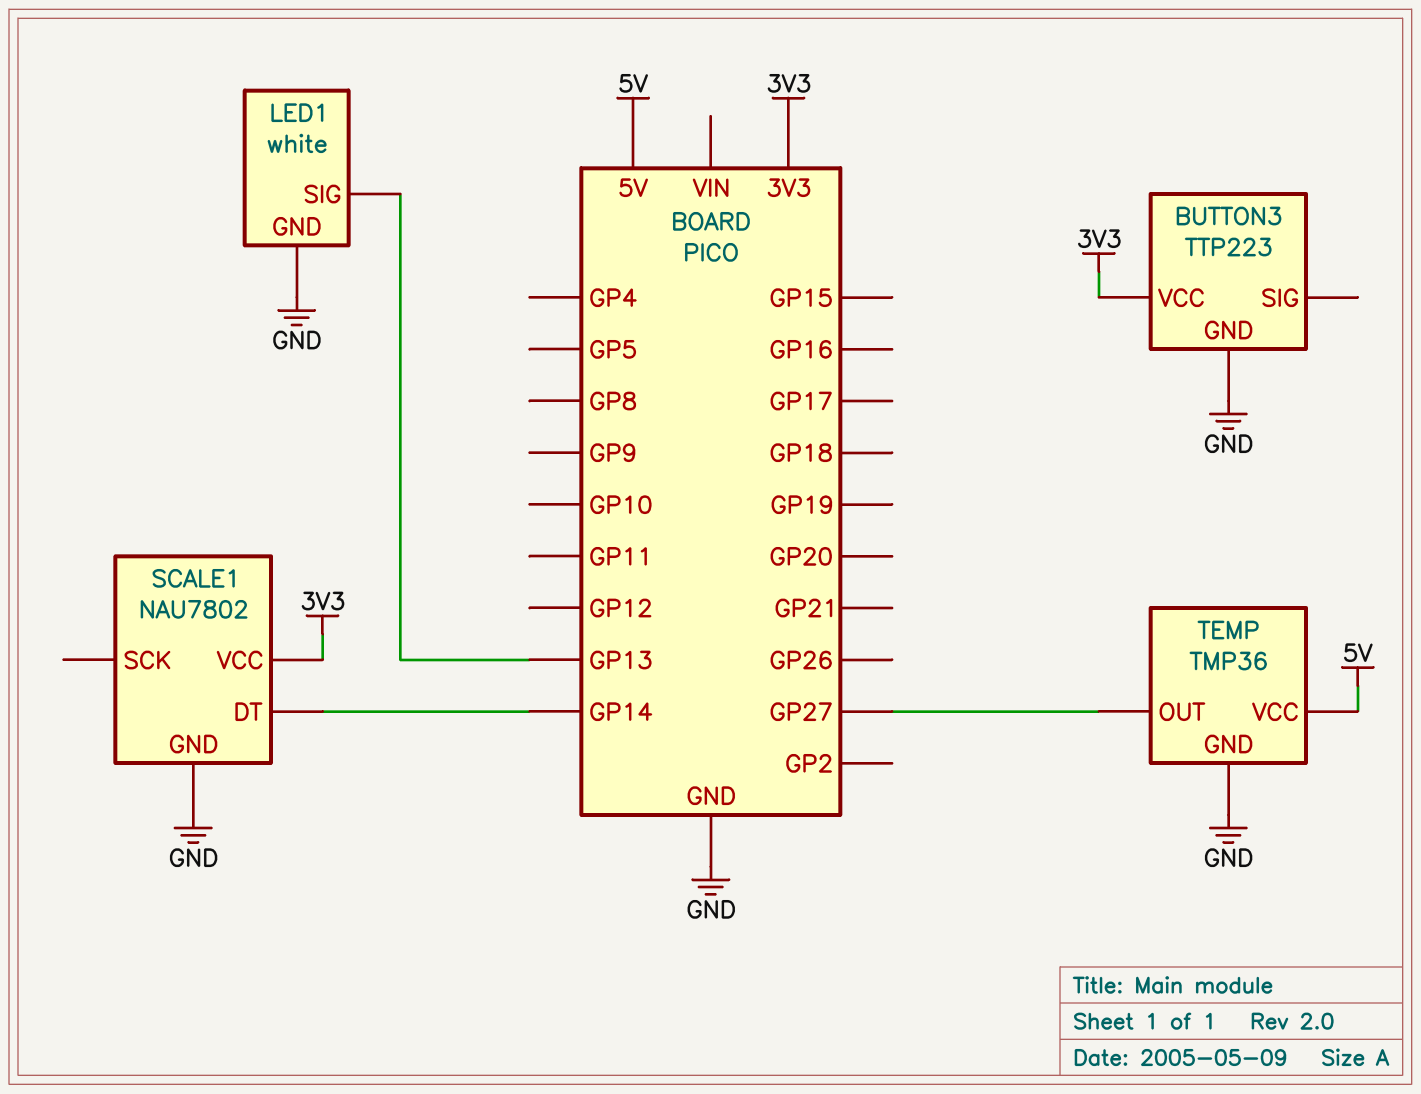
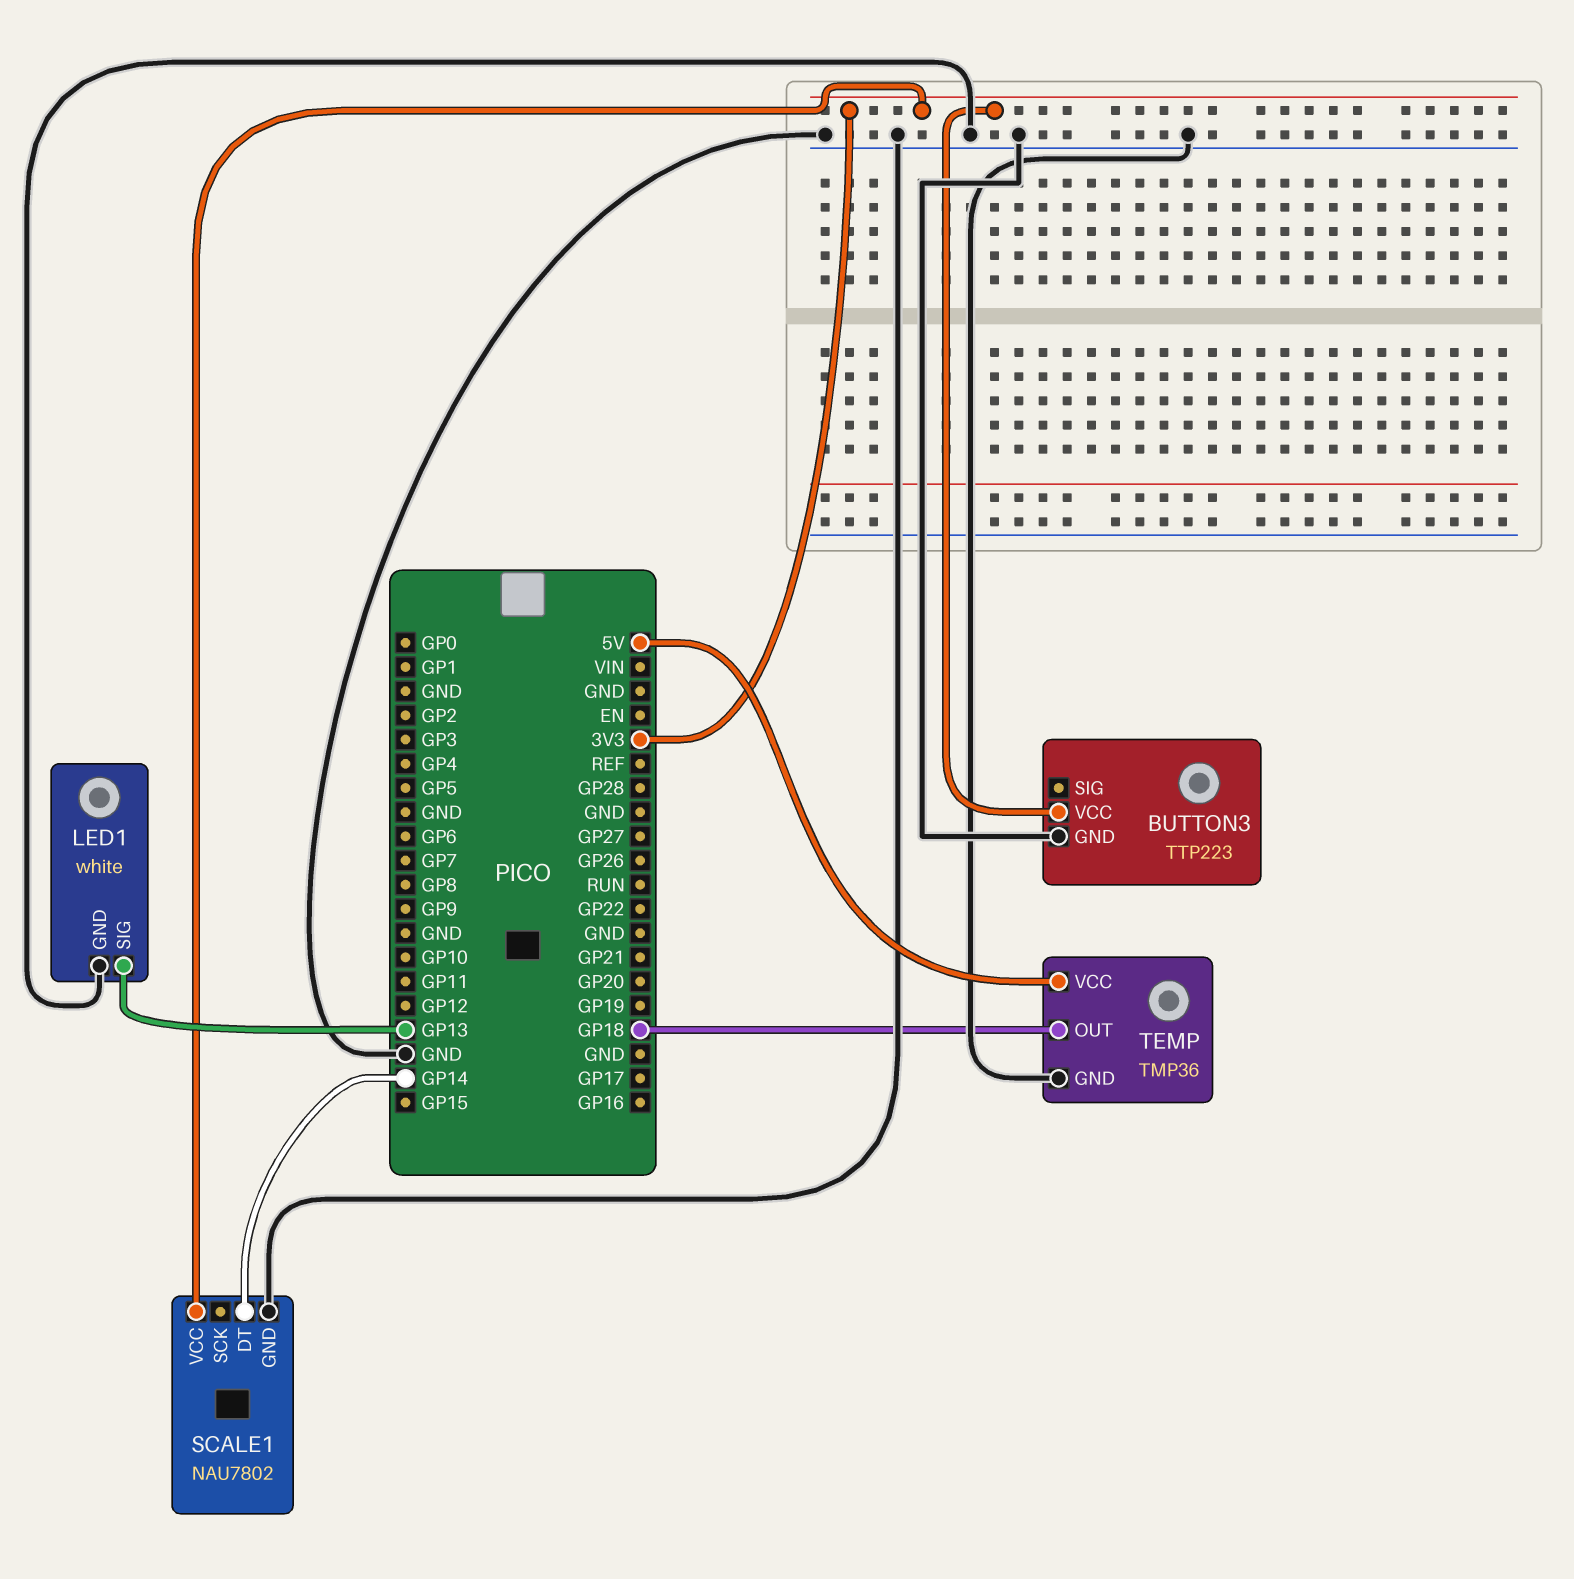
TEMP pin OUT: GP27 -> GP18

